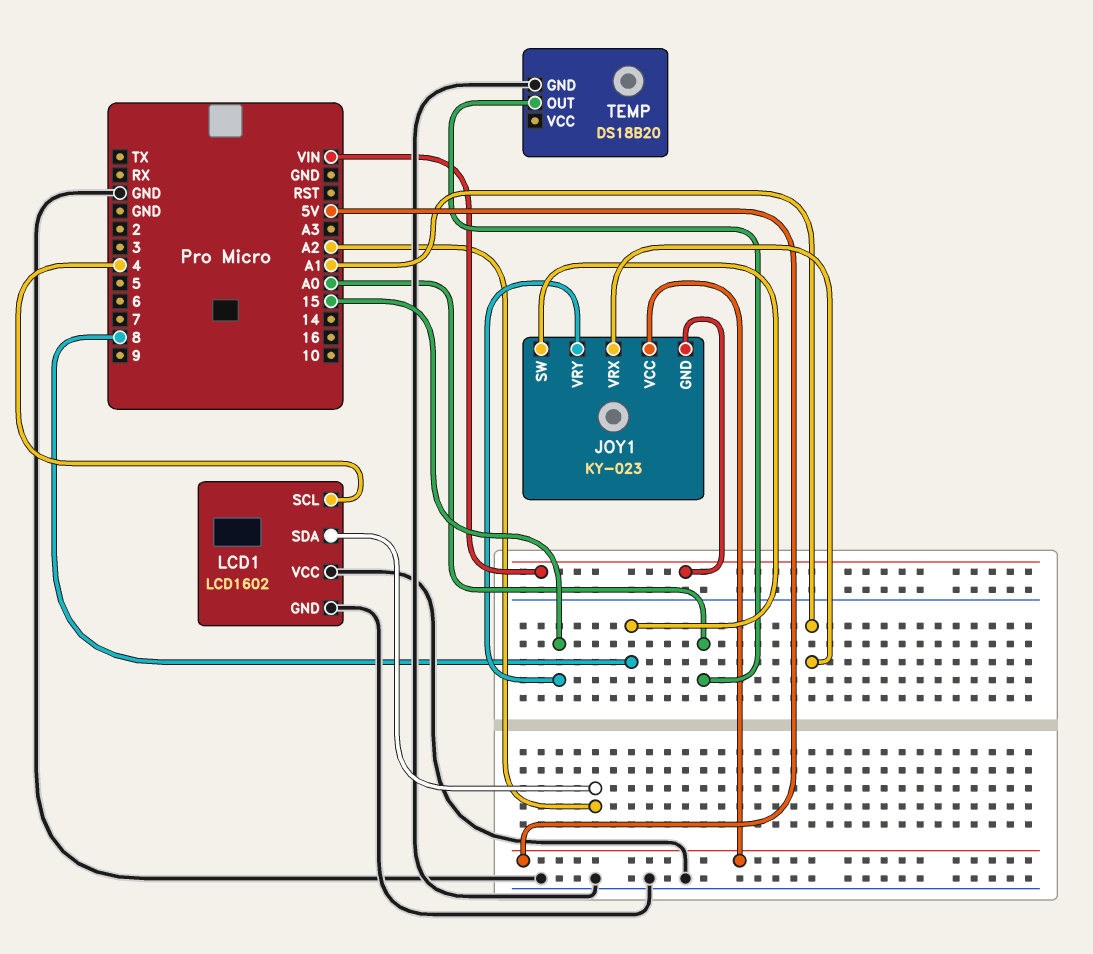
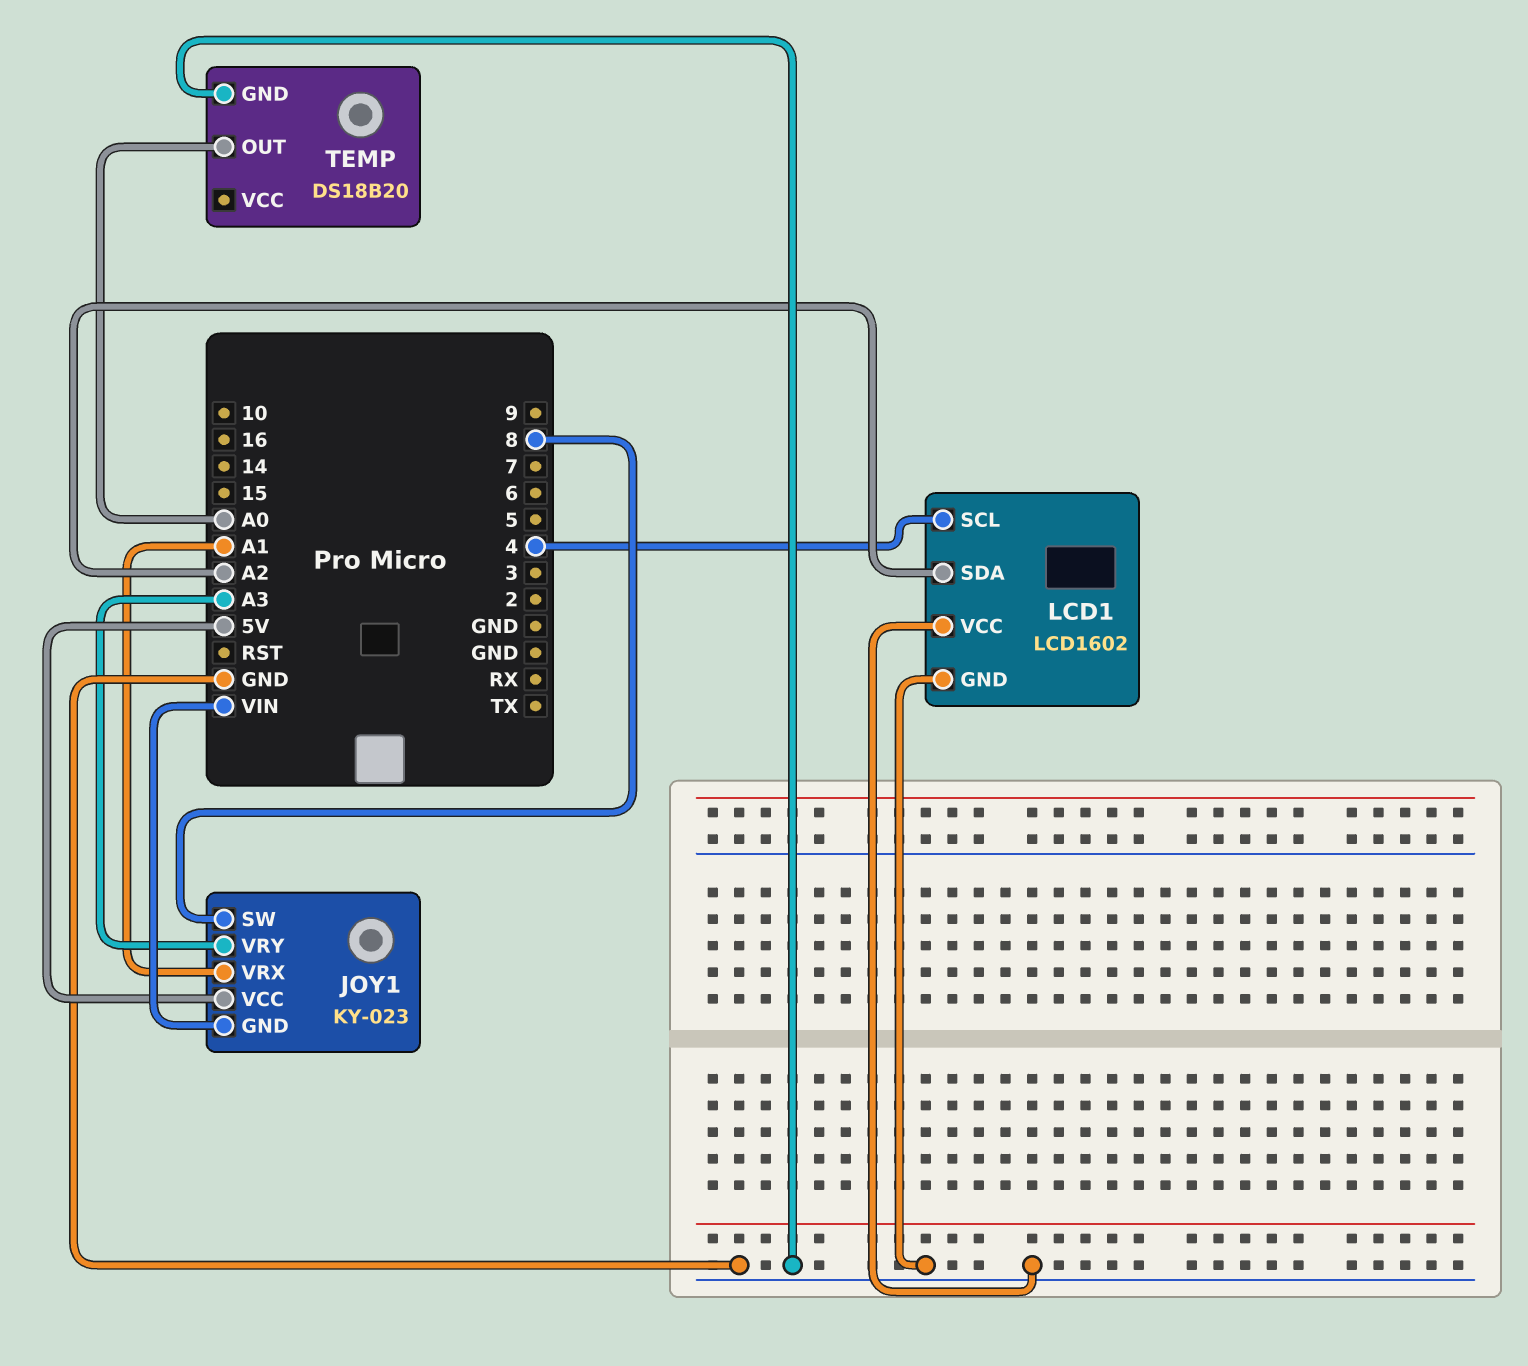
JOY1 pin VRY: 15 -> A3

